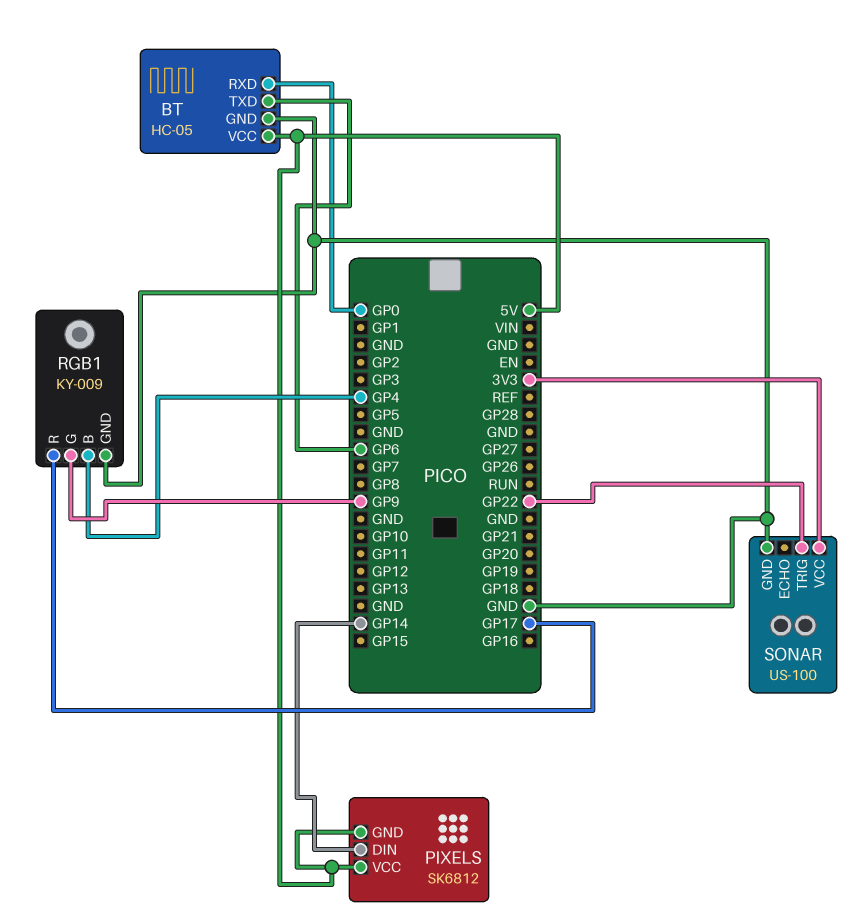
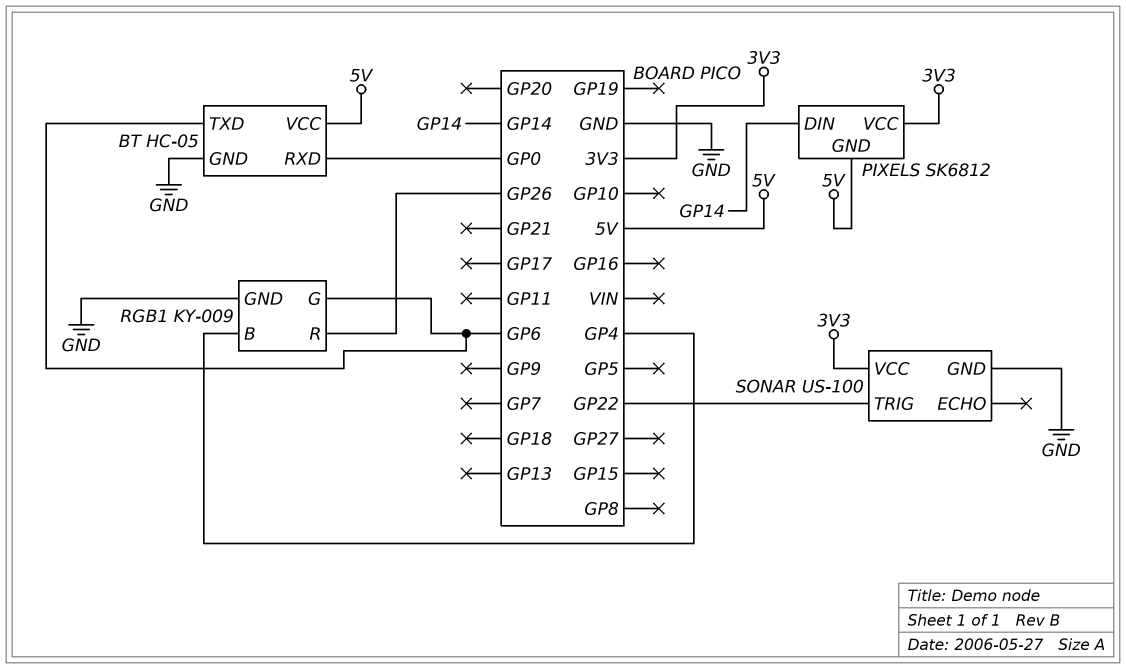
PIXELS pin VCC: 5V -> 3V3
RGB1 pin G: GP9 -> GP6
RGB1 pin R: GP17 -> GP26

